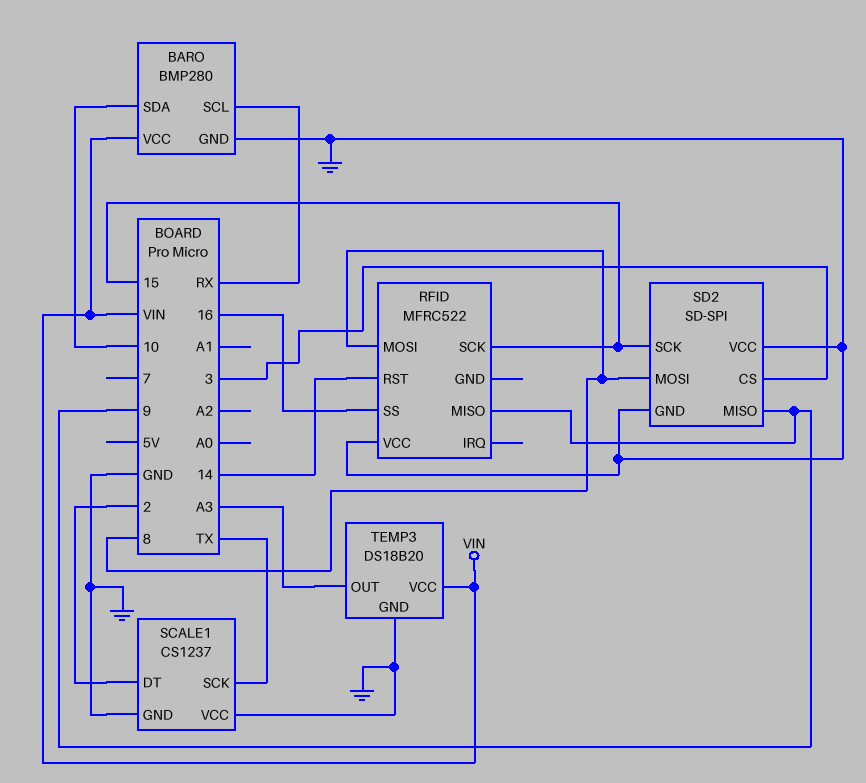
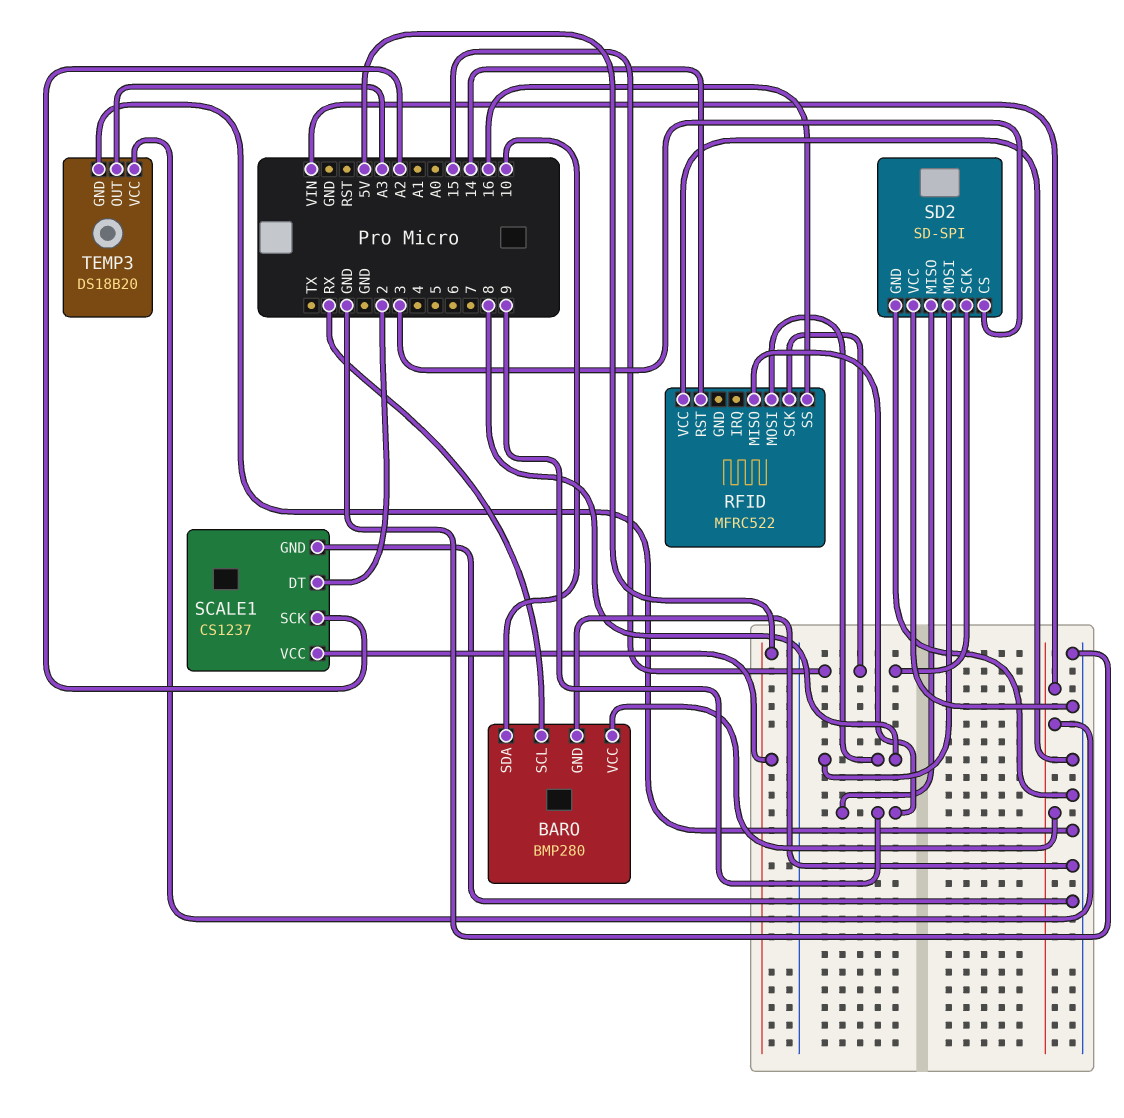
SCALE1 pin SCK: TX -> A2
SCALE1 pin VCC: GND -> 5V

